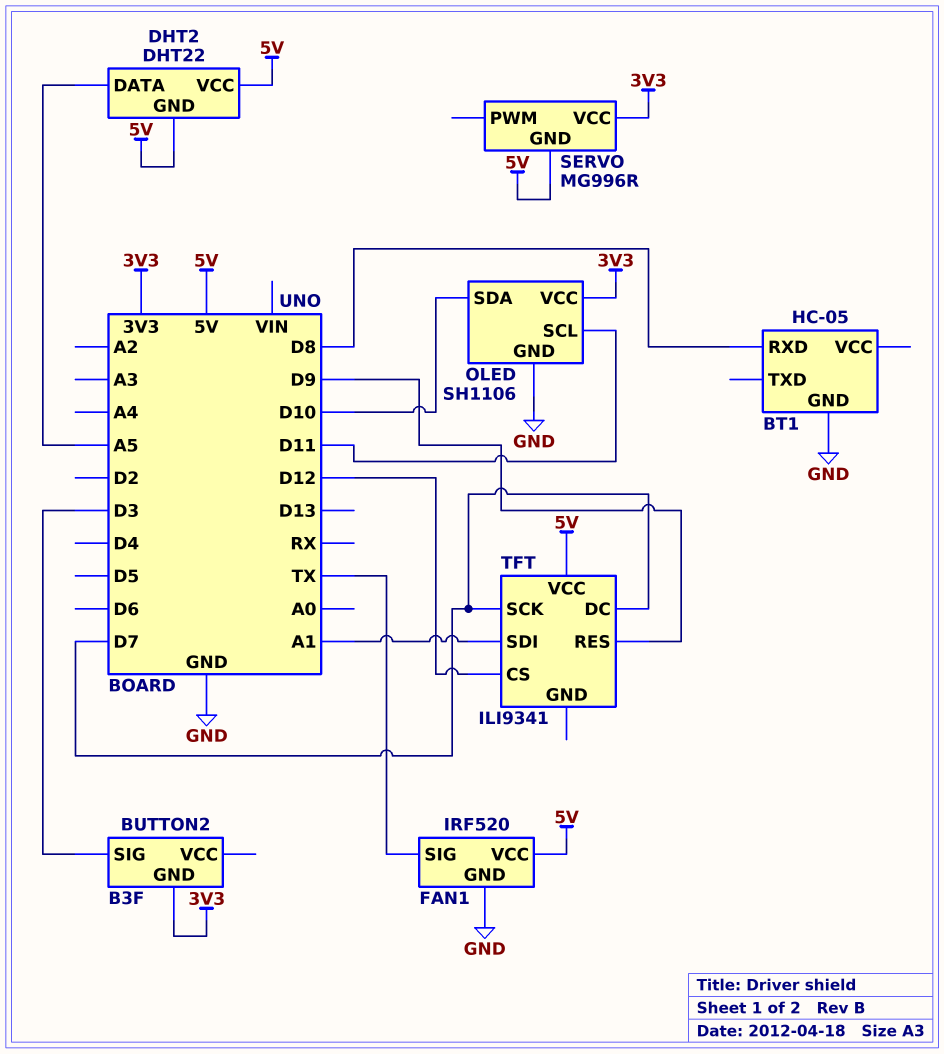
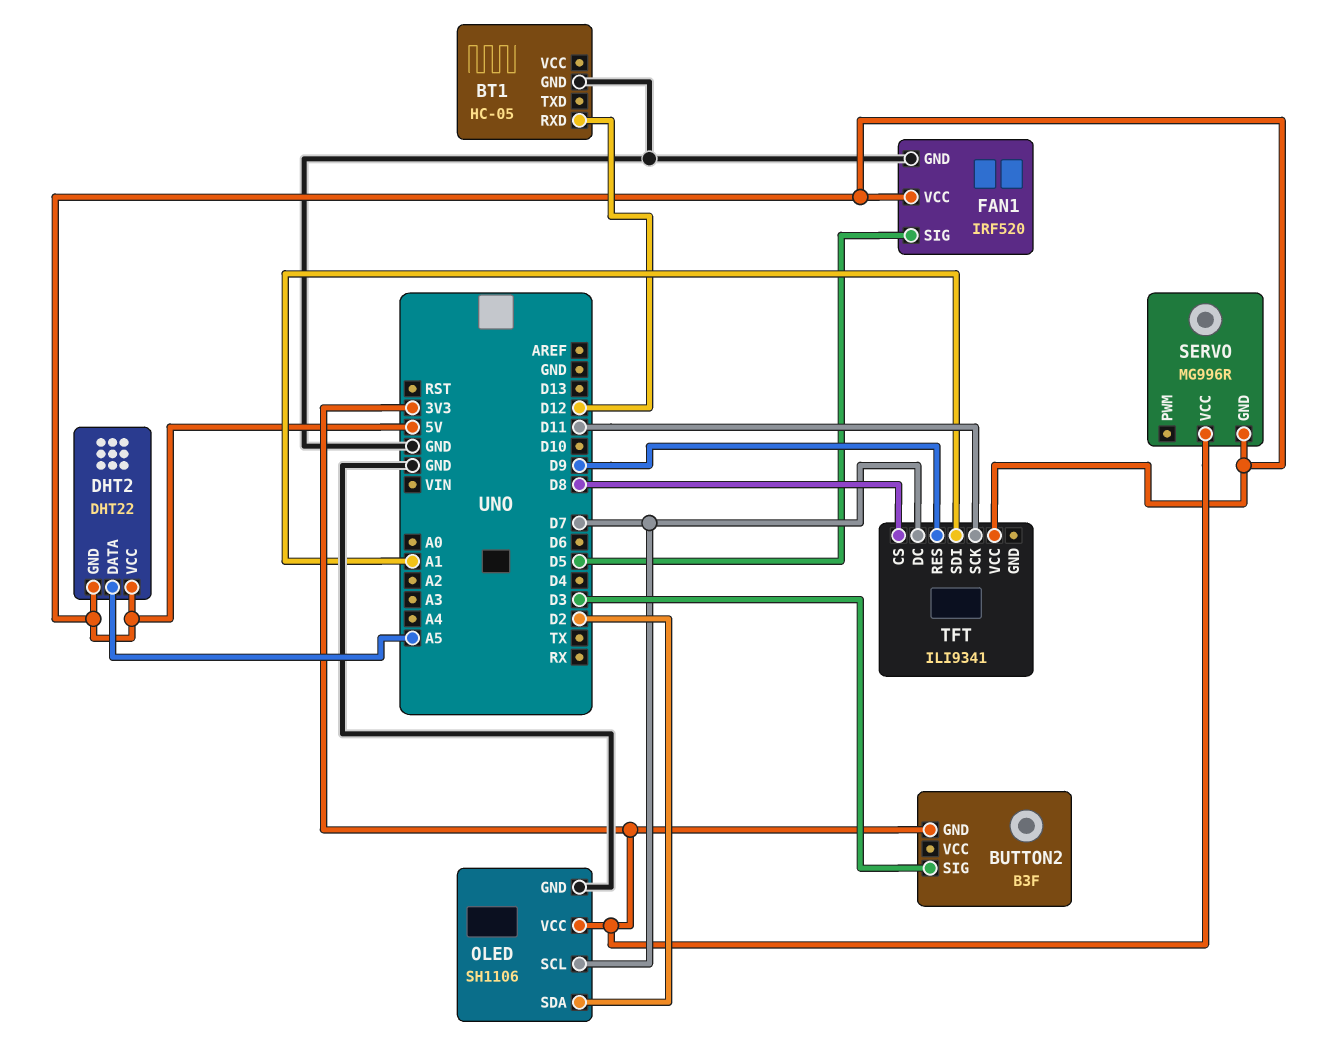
BT1 pin RXD: D8 -> D12
FAN1 pin SIG: TX -> D5
OLED pin SCL: D11 -> D7
OLED pin SDA: D10 -> D2
TFT pin CS: D12 -> D8
TFT pin SCK: D7 -> D11

